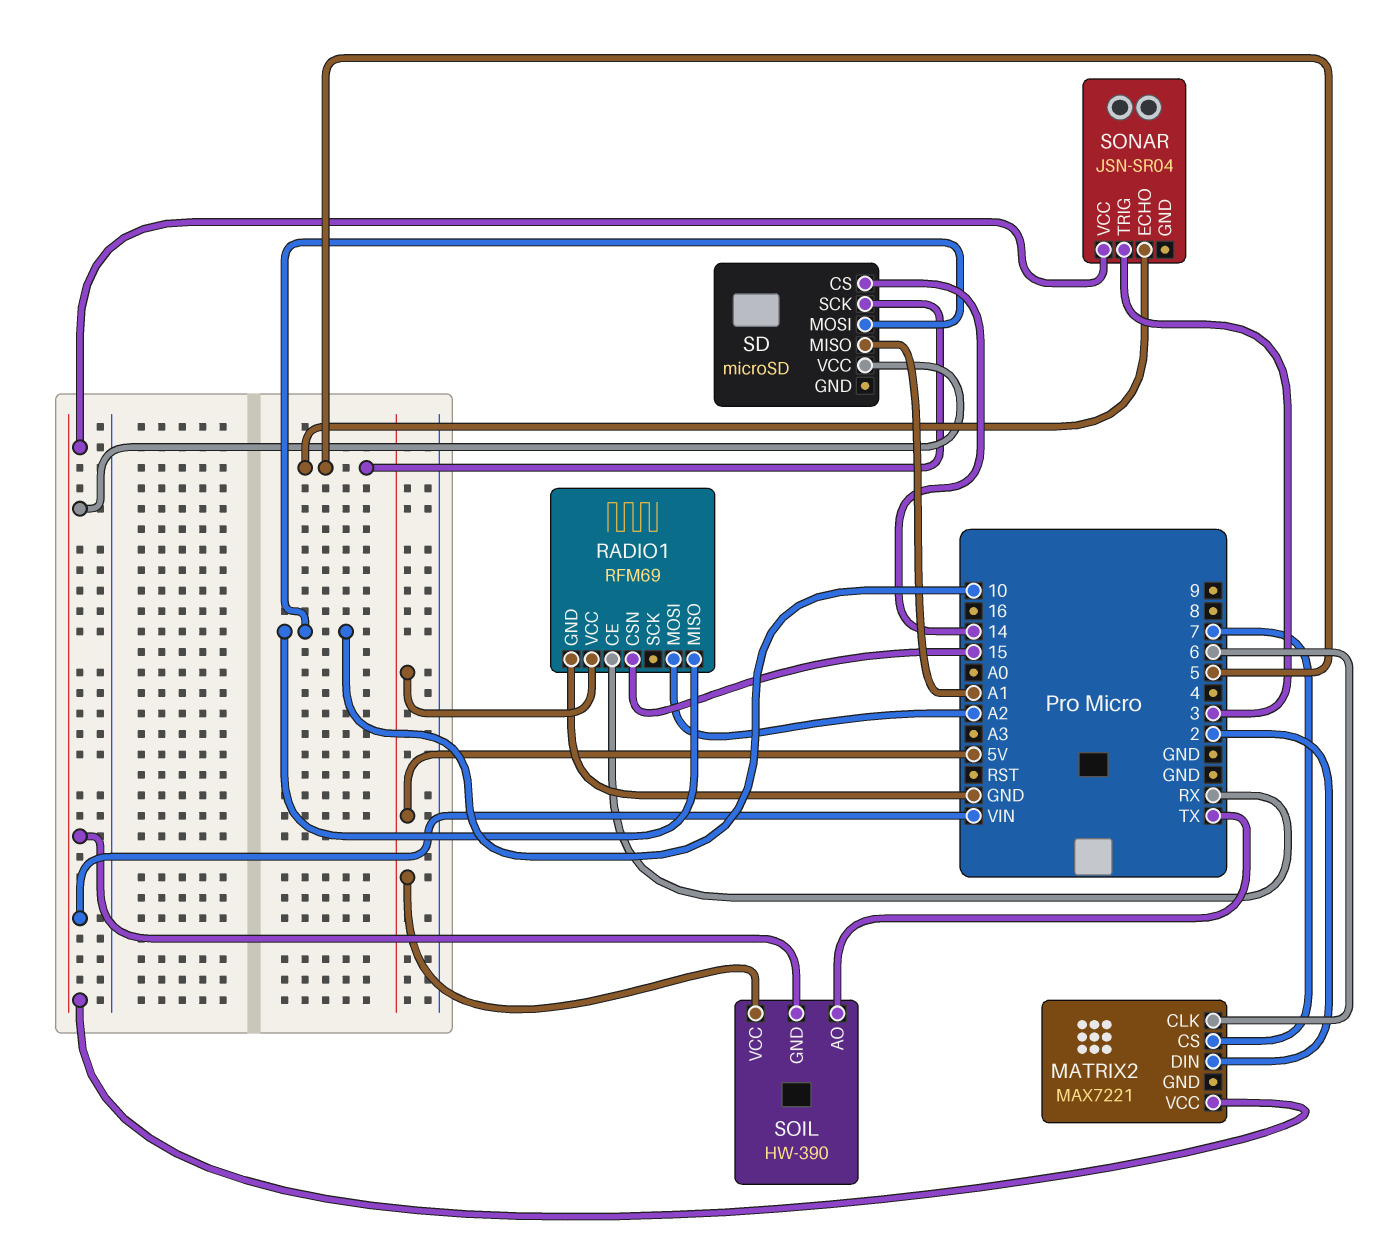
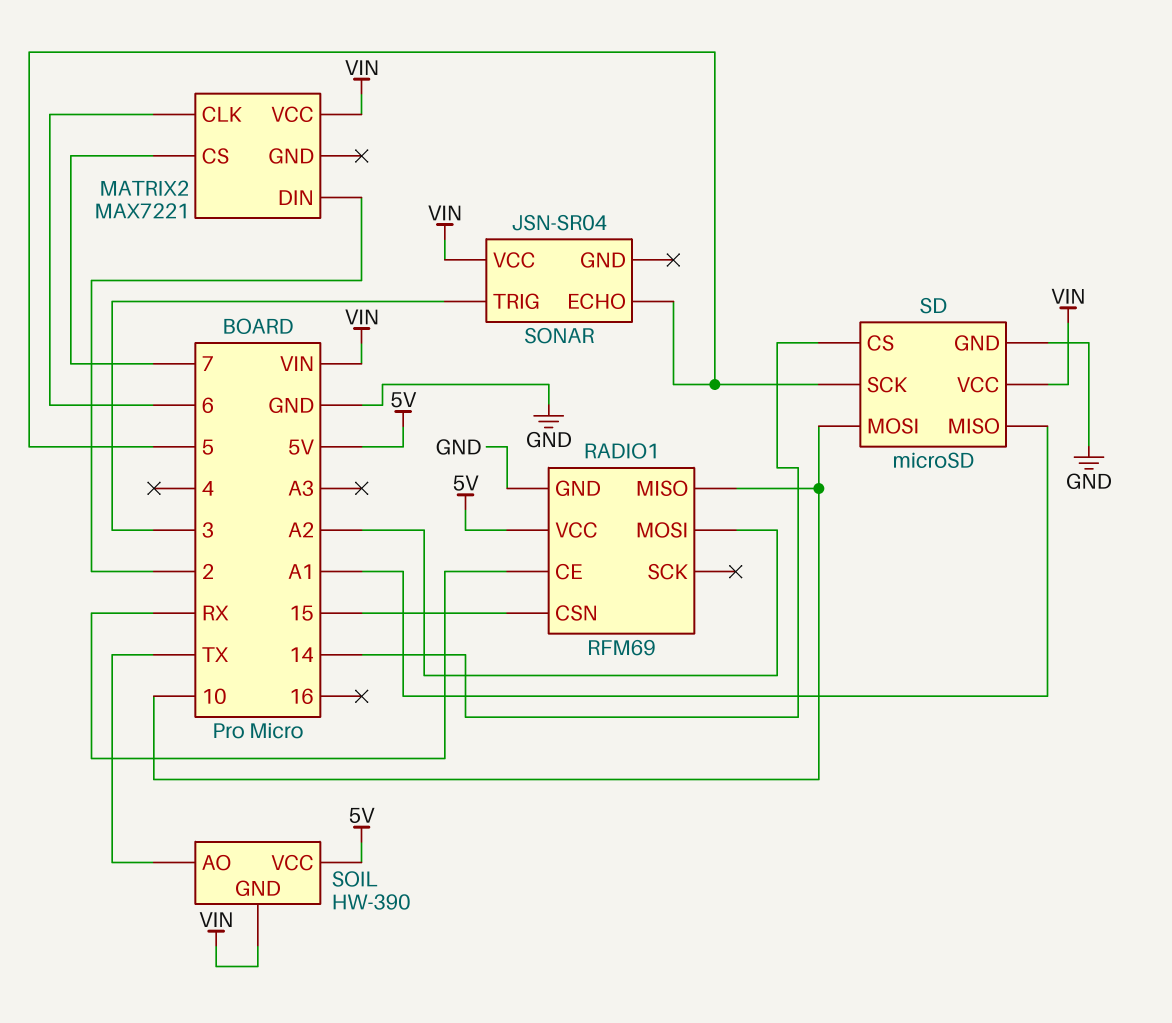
SD pin GND: none -> GND

